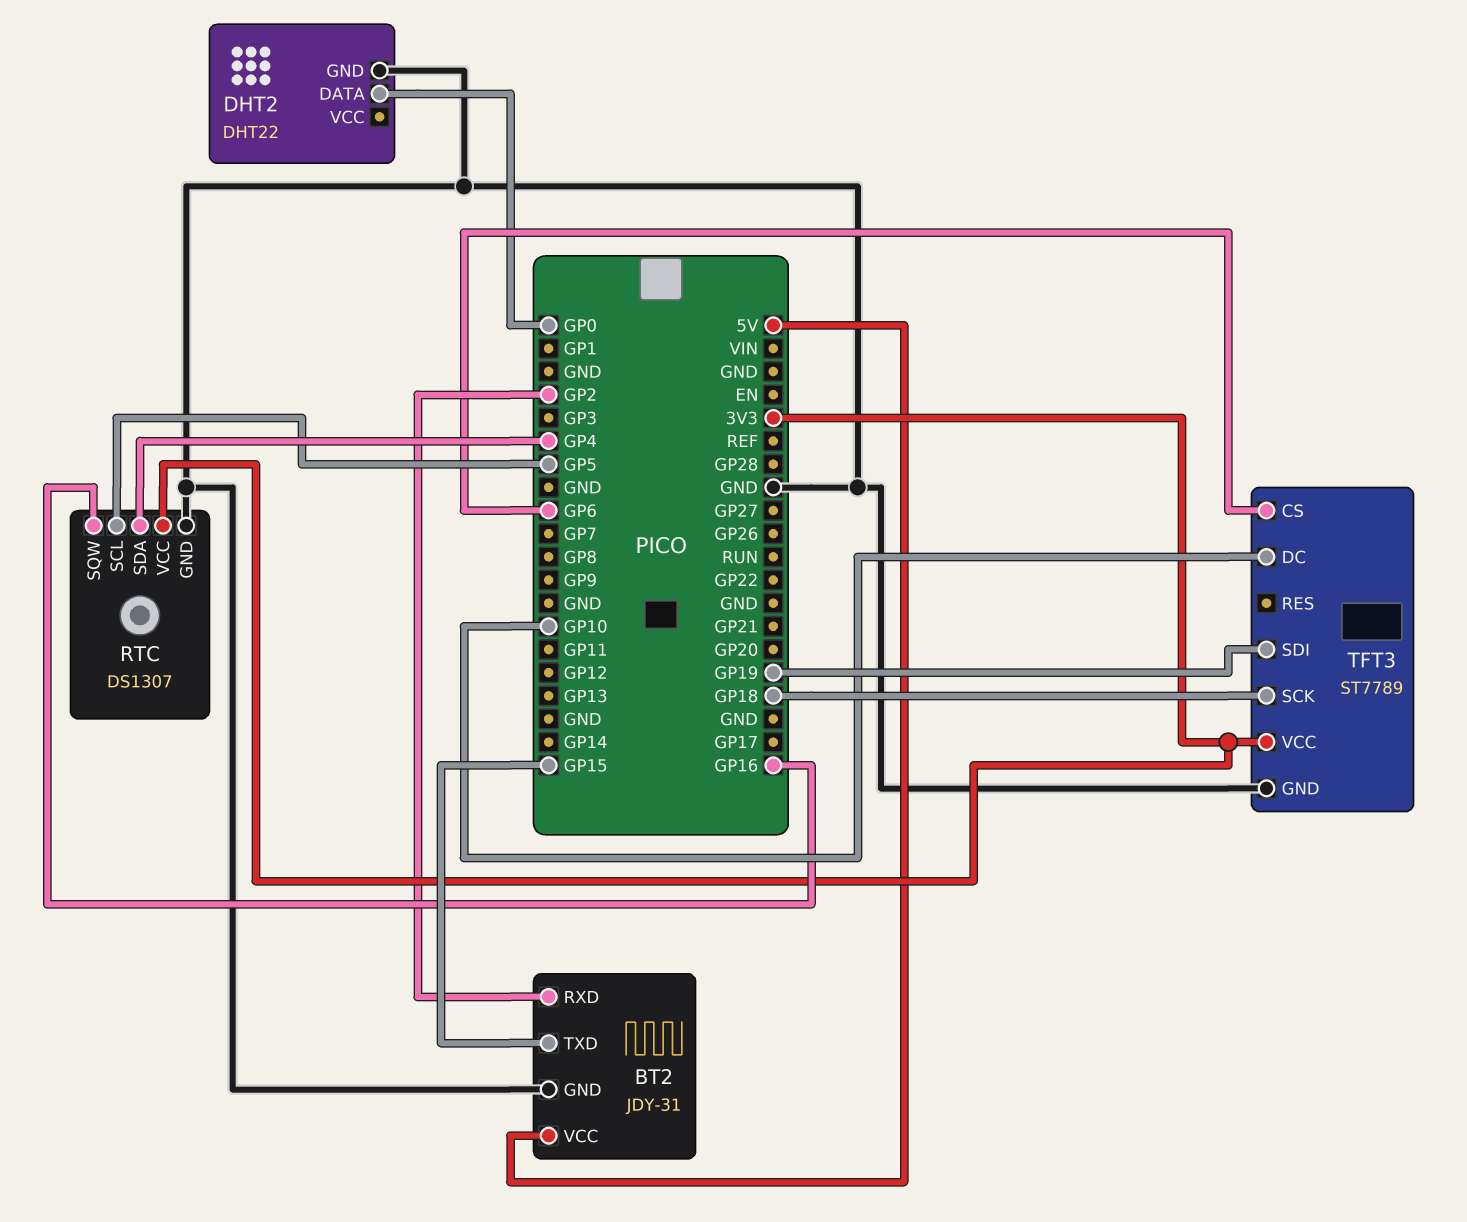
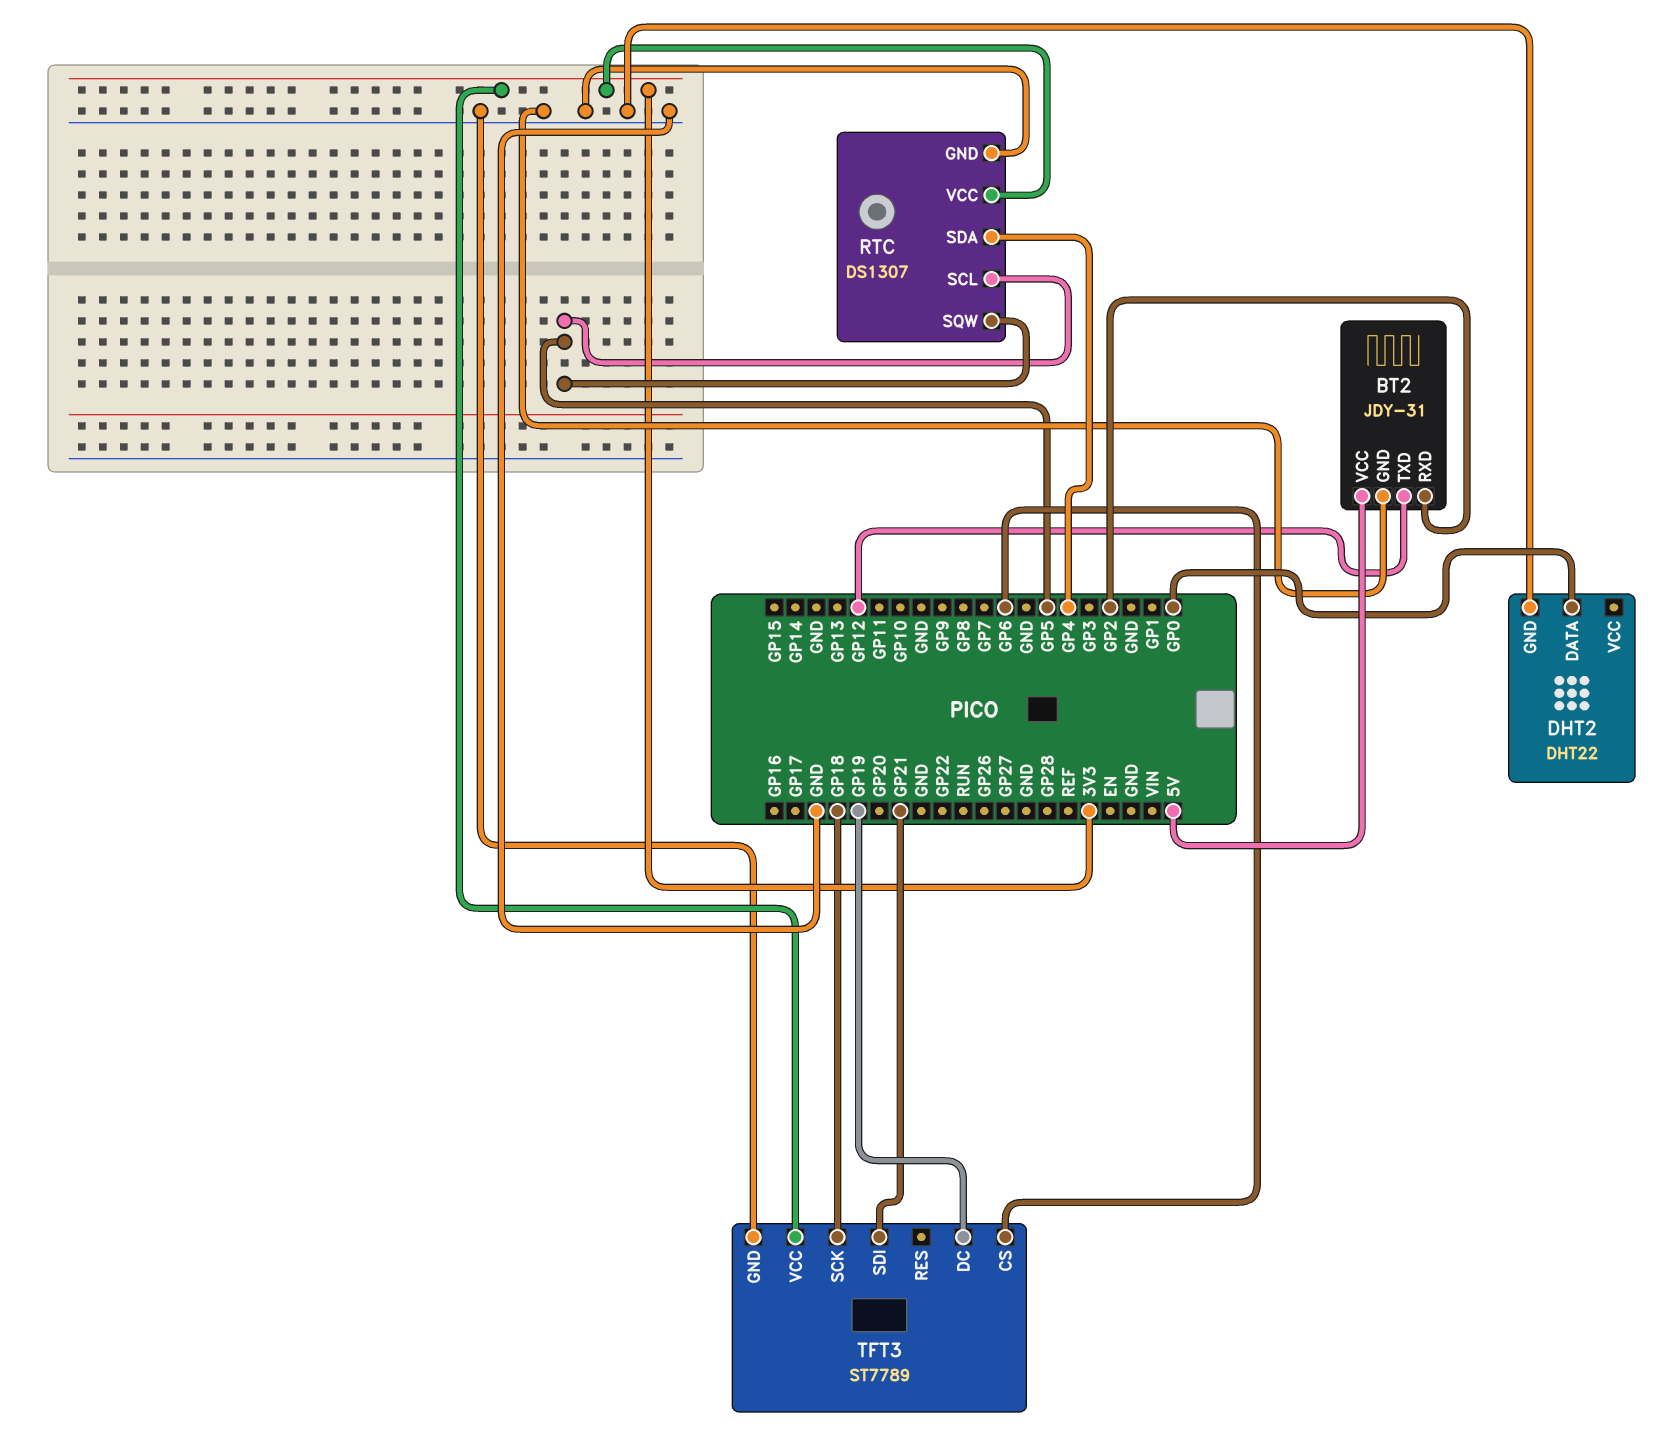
BT2 pin TXD: GP15 -> GP12
RTC pin SQW: GP16 -> GP5
TFT3 pin DC: GP10 -> GP19
TFT3 pin SDI: GP19 -> GP21

